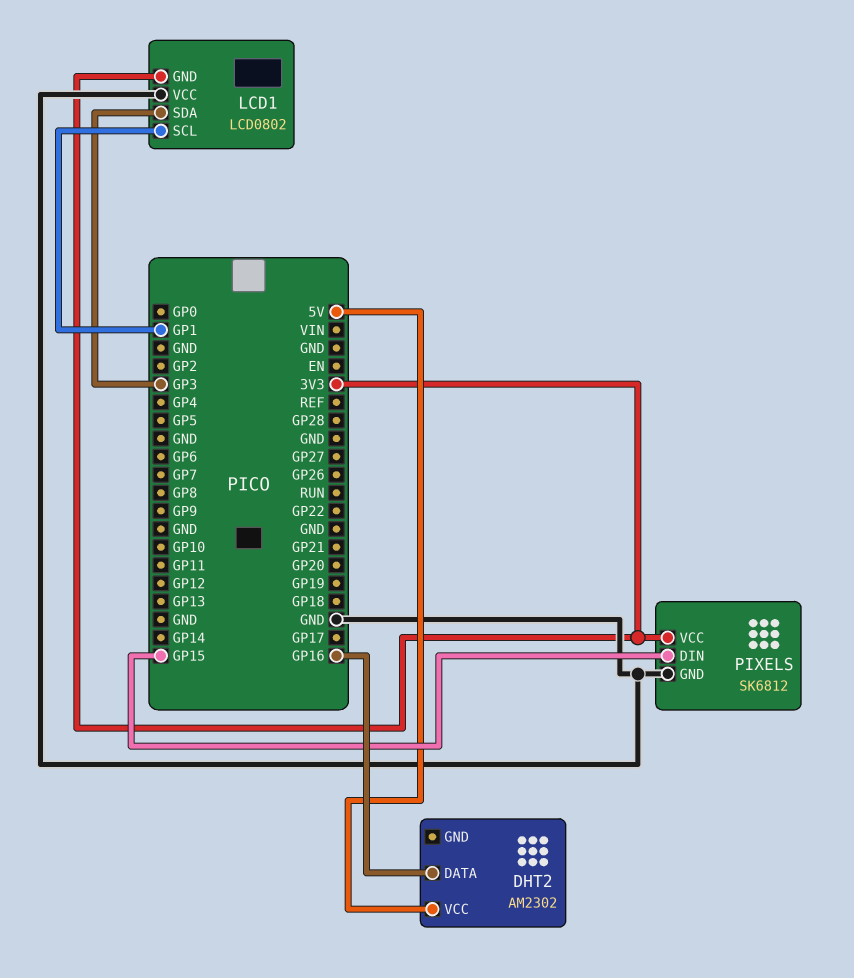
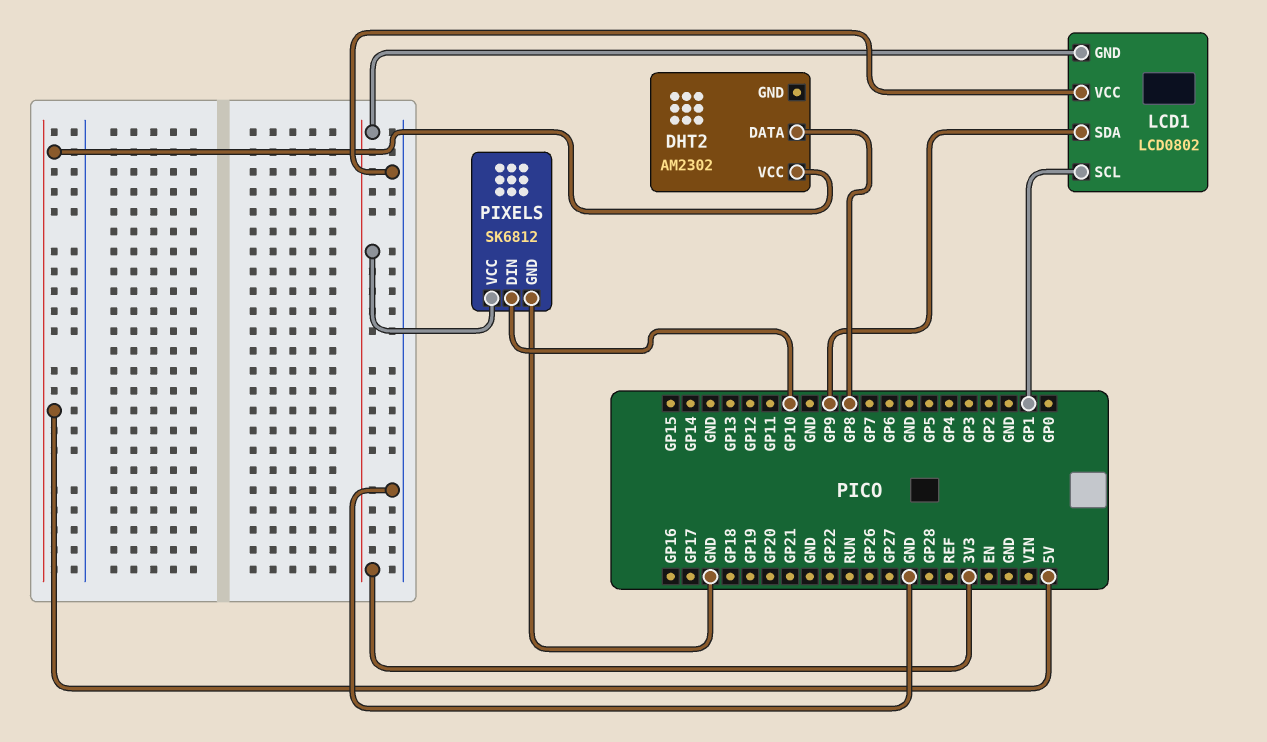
DHT2 pin DATA: GP16 -> GP8
LCD1 pin SDA: GP3 -> GP9
PIXELS pin DIN: GP15 -> GP10

